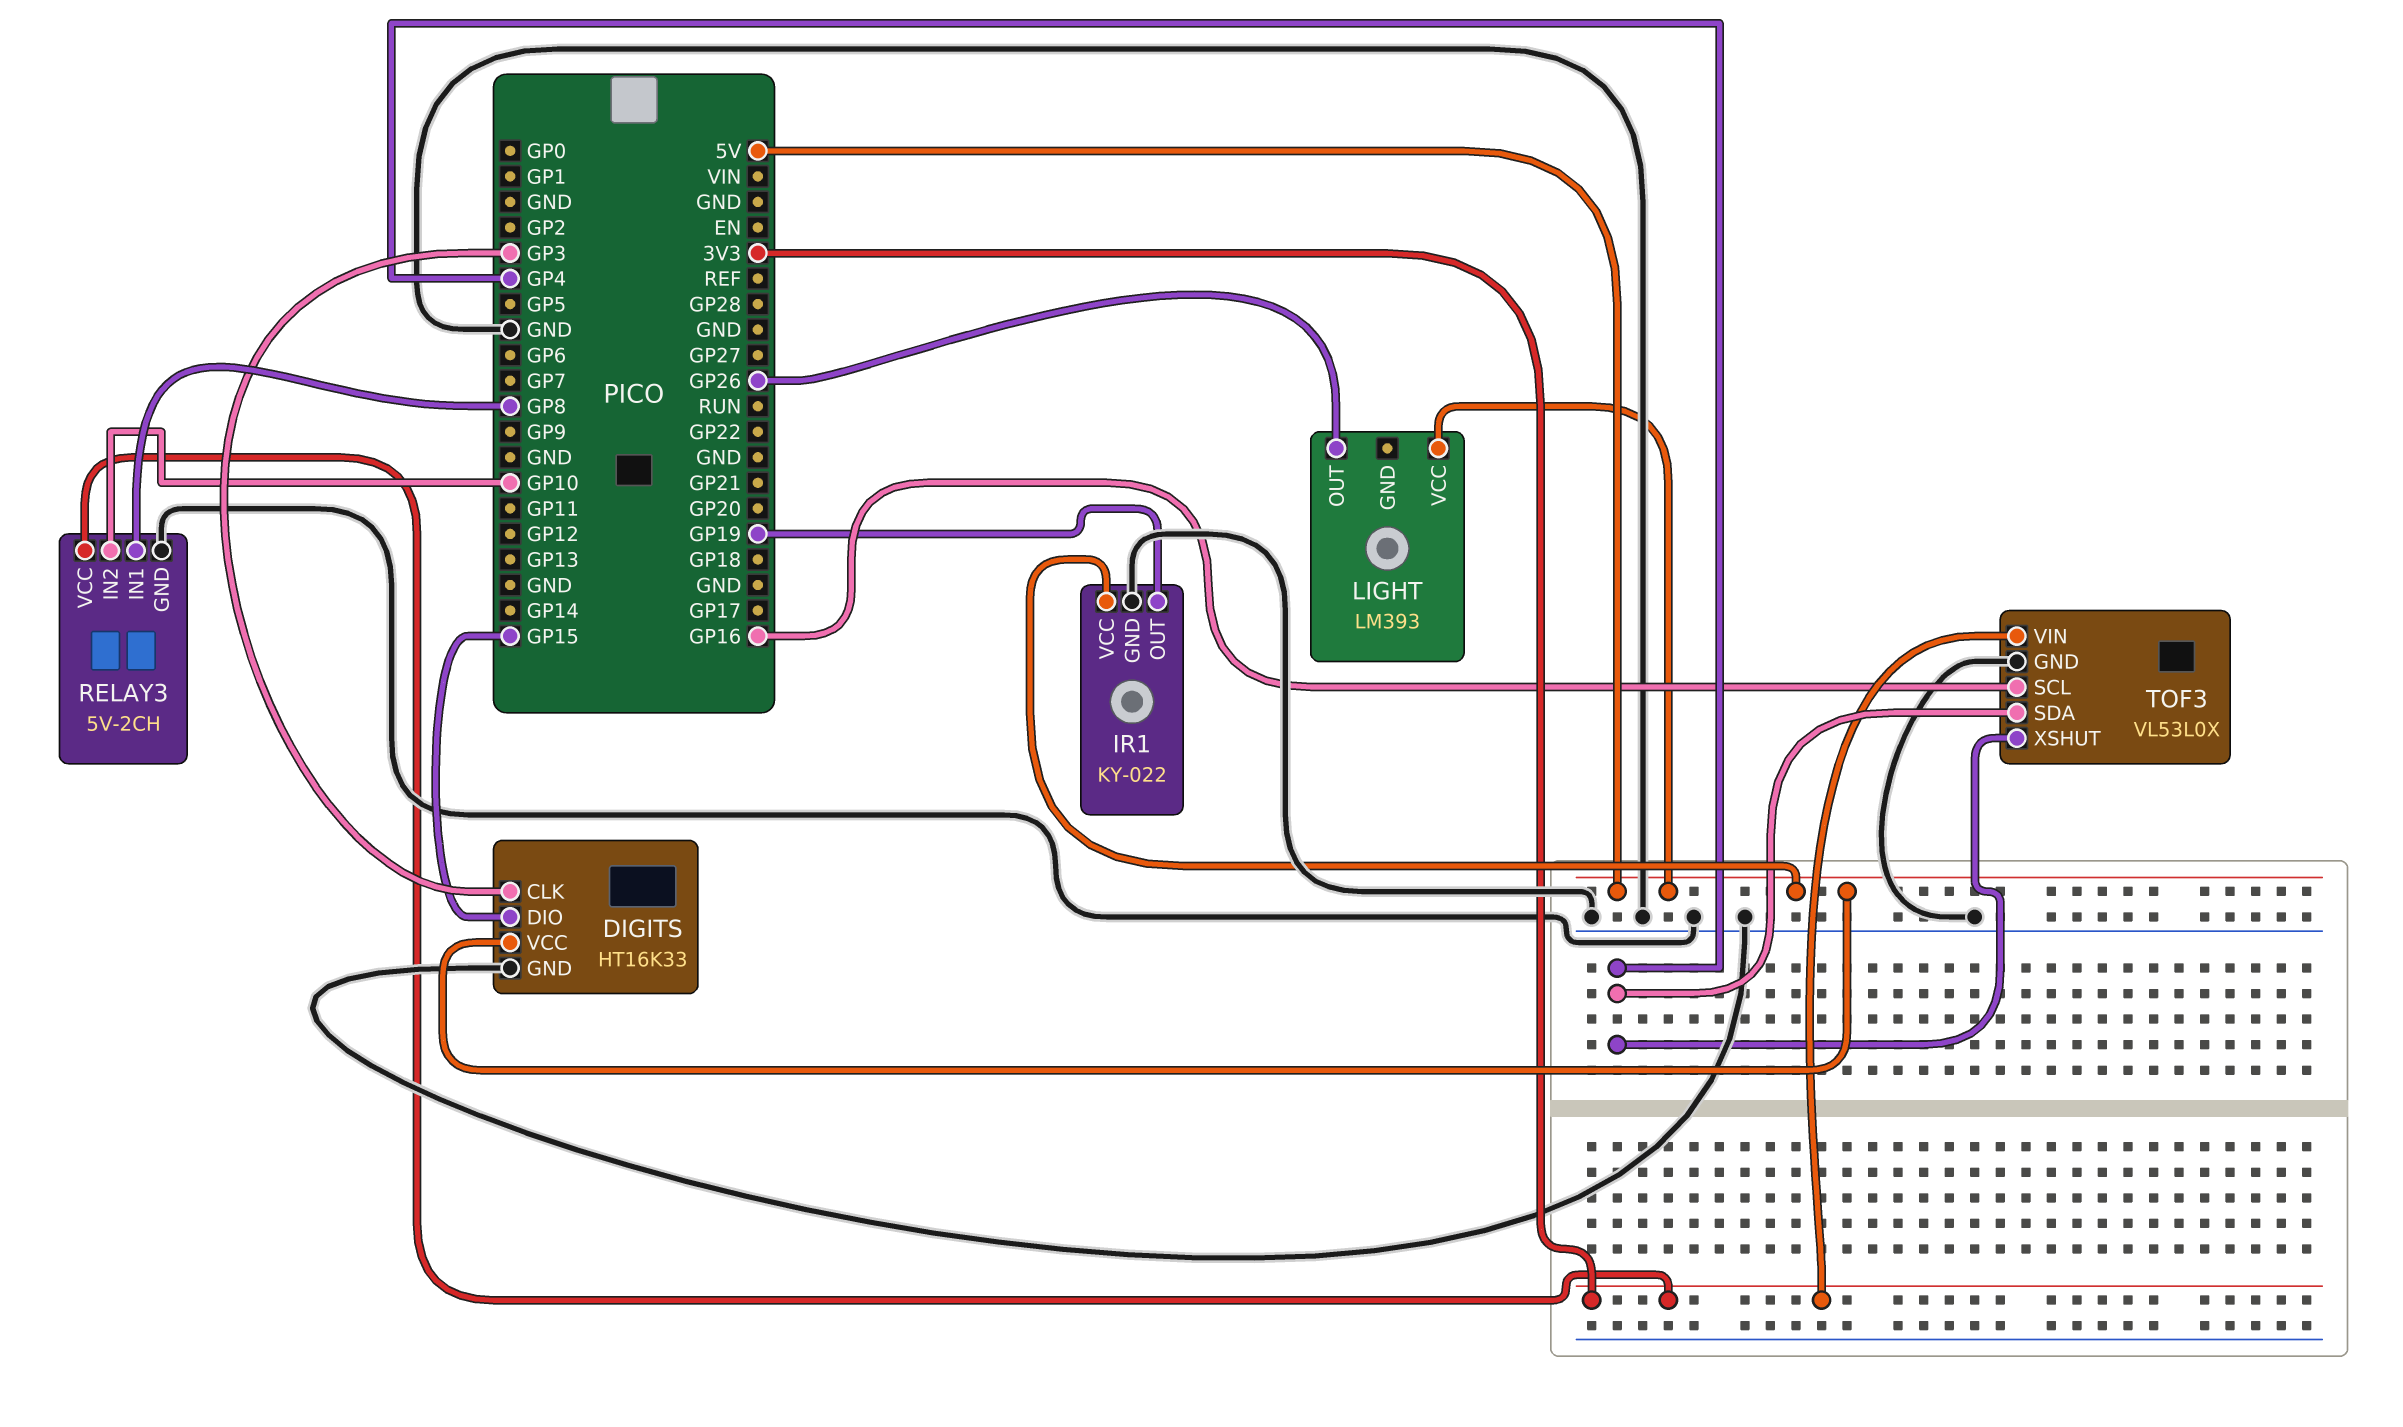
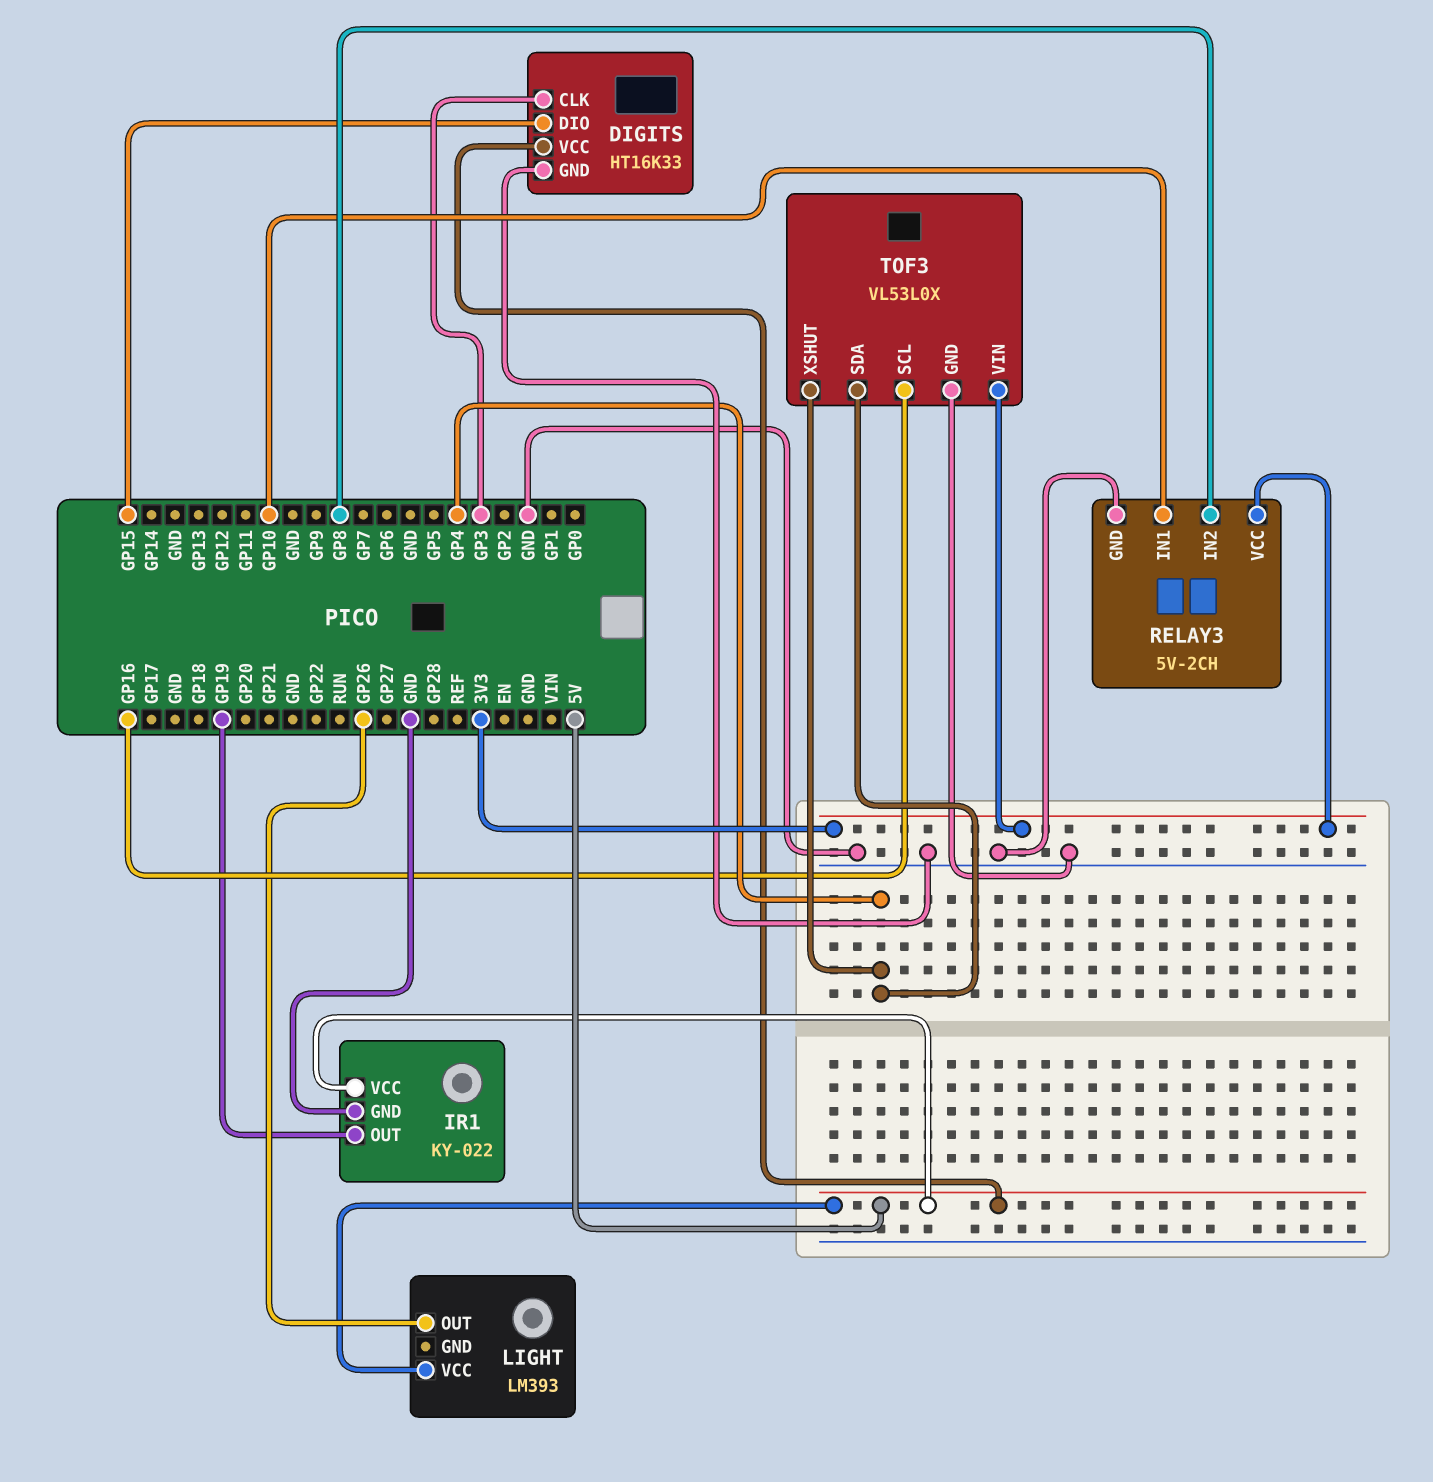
RELAY3 pin IN1: GP8 -> GP10
RELAY3 pin IN2: GP10 -> GP8

